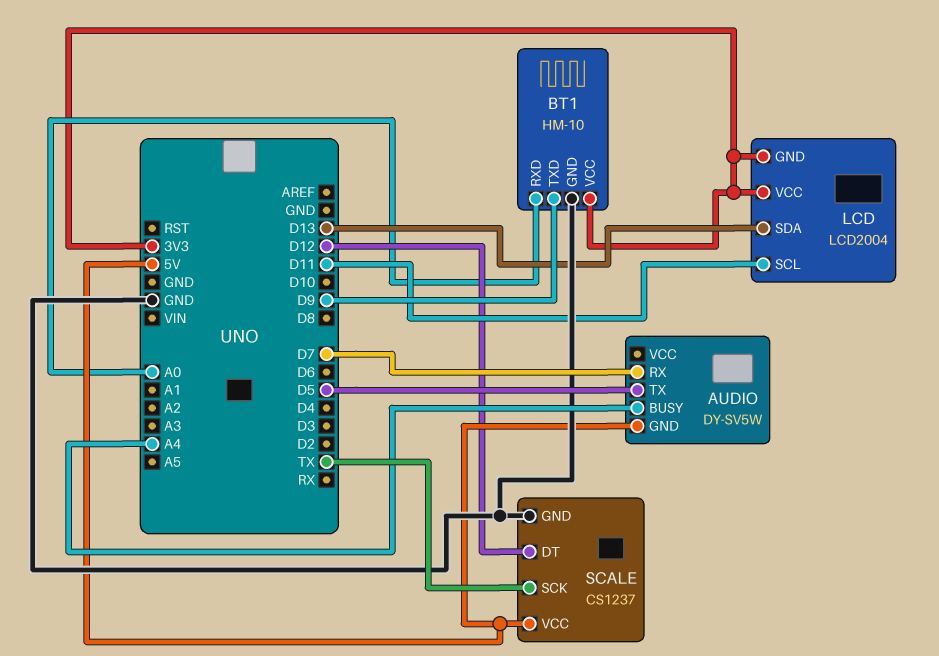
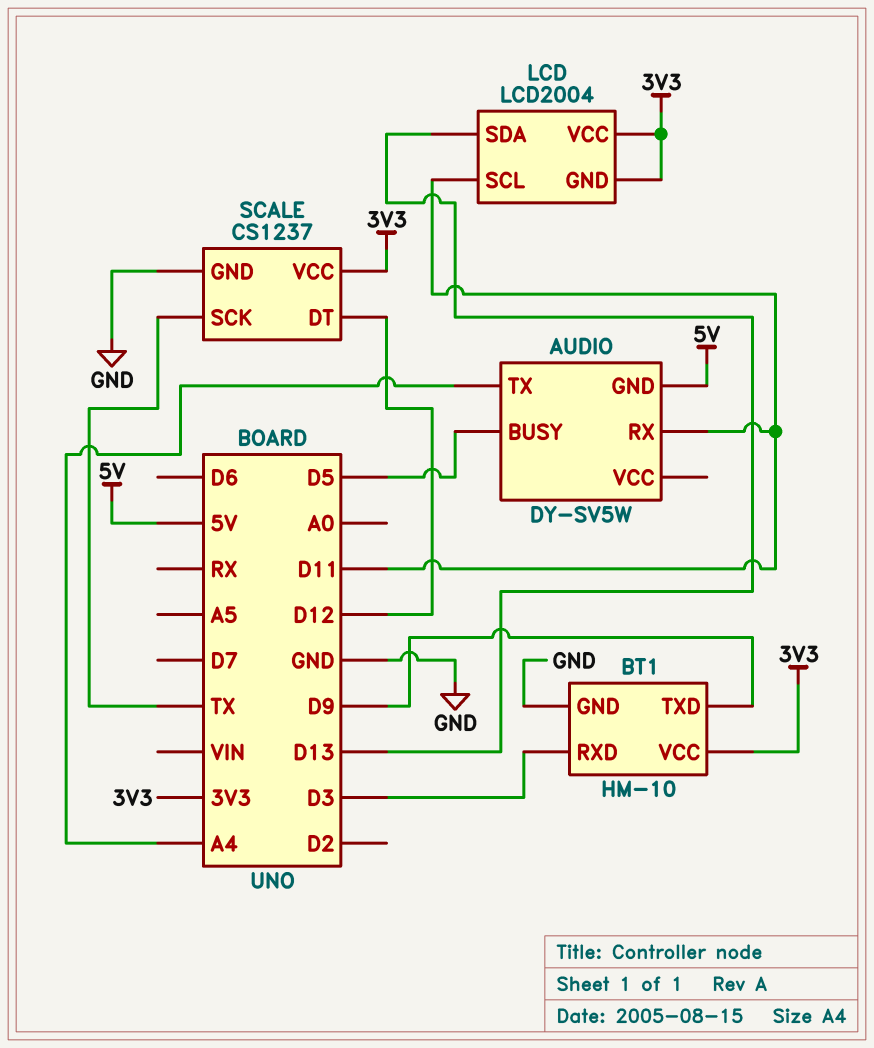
AUDIO pin BUSY: A4 -> D5
AUDIO pin RX: D7 -> D11
AUDIO pin TX: D5 -> A4
BT1 pin RXD: A0 -> D3
SCALE pin VCC: 5V -> 3V3

